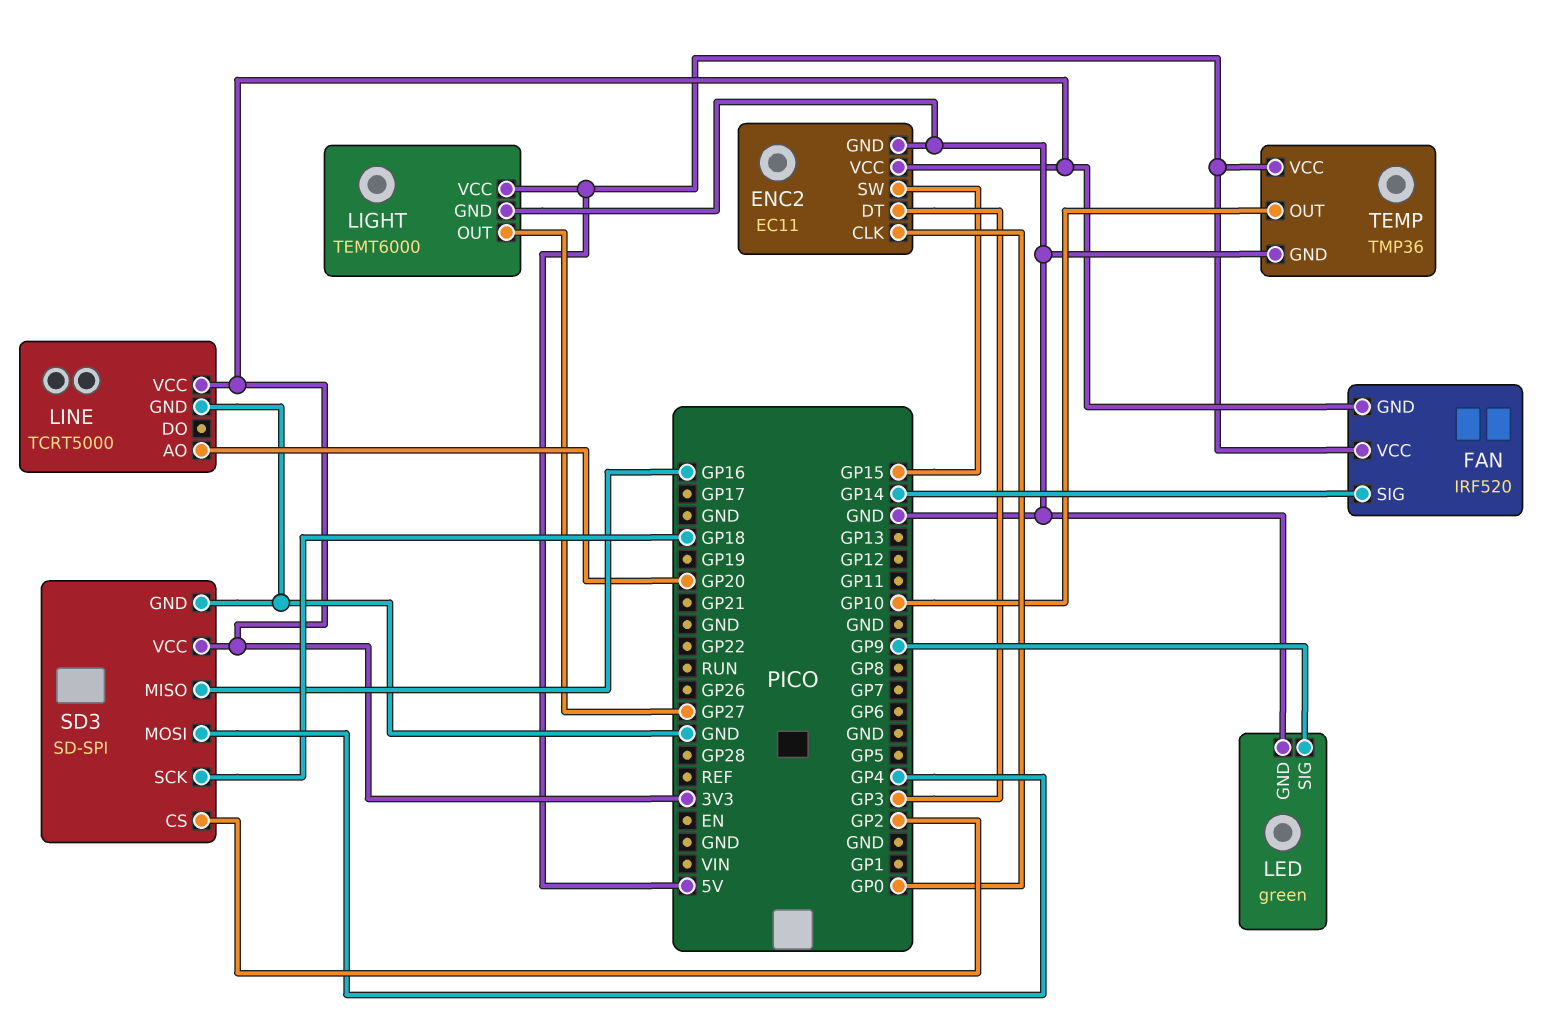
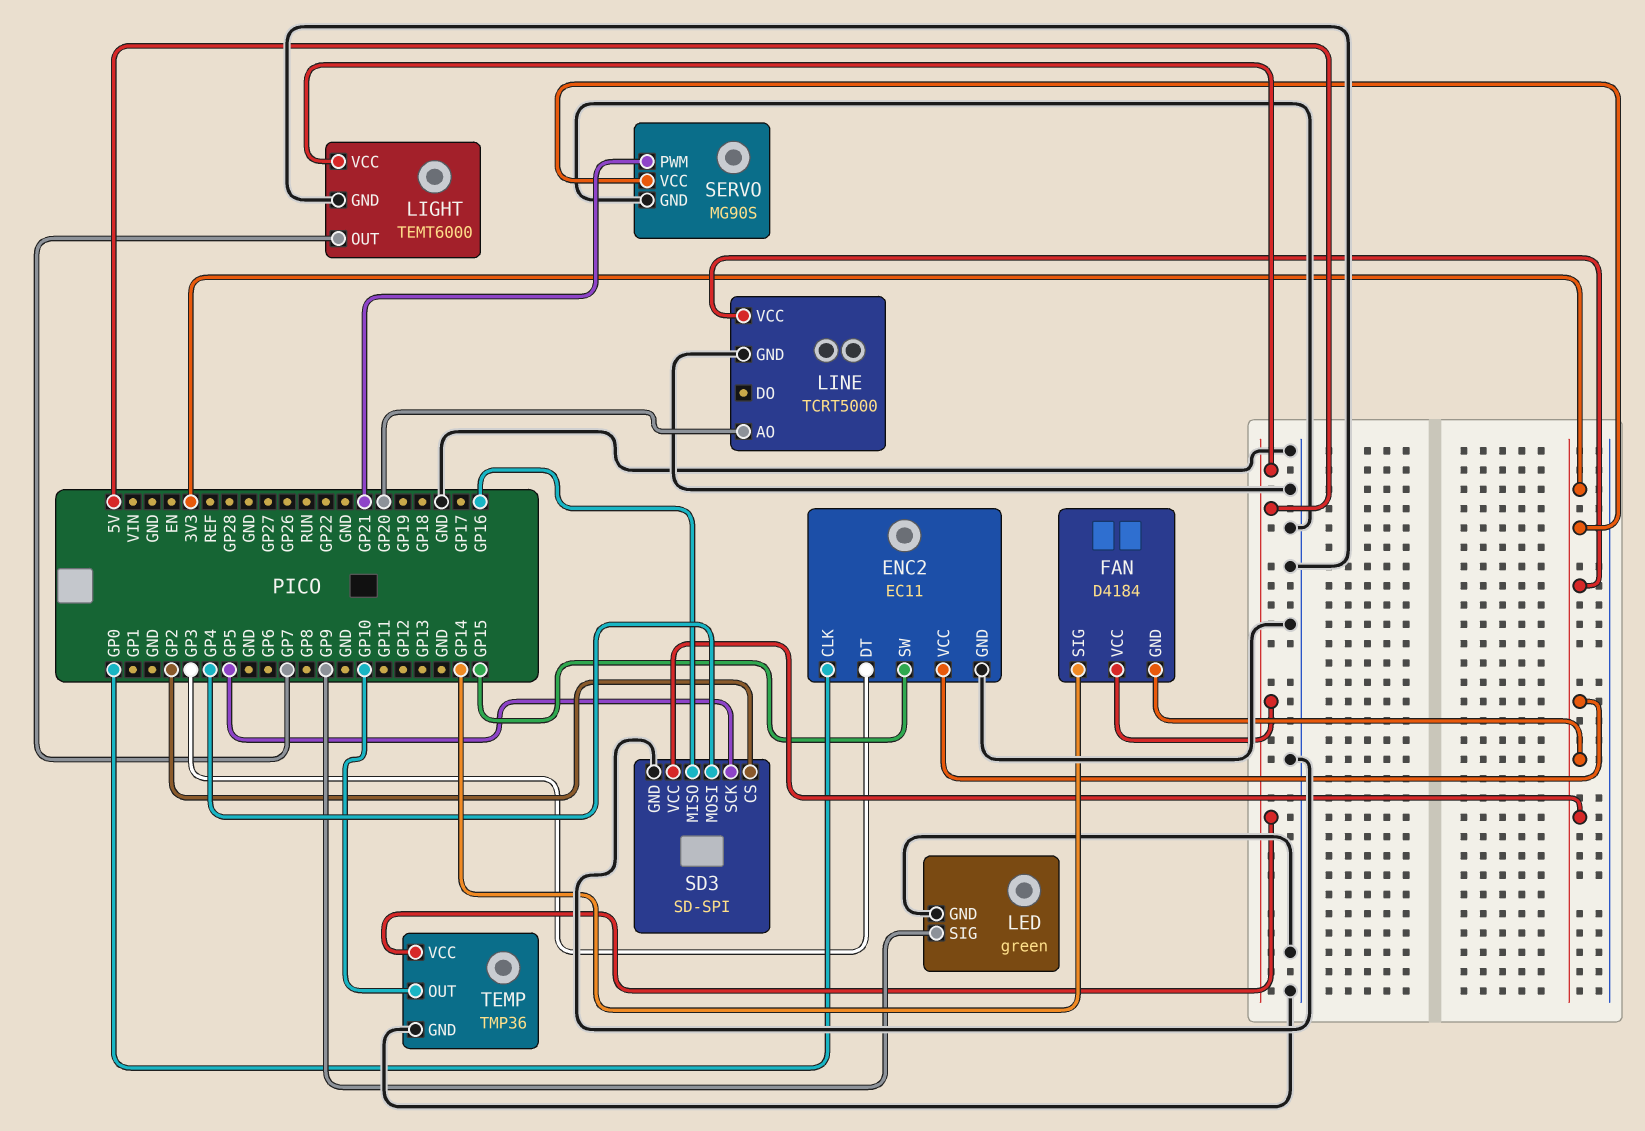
FAN: IRF520 -> D4184
LIGHT pin OUT: GP27 -> GP7
SD3 pin SCK: GP18 -> GP5
SERVO: none -> MG90S
SERVO pin GND: none -> GND
SERVO pin PWM: none -> GP21
SERVO pin VCC: none -> 3V3

